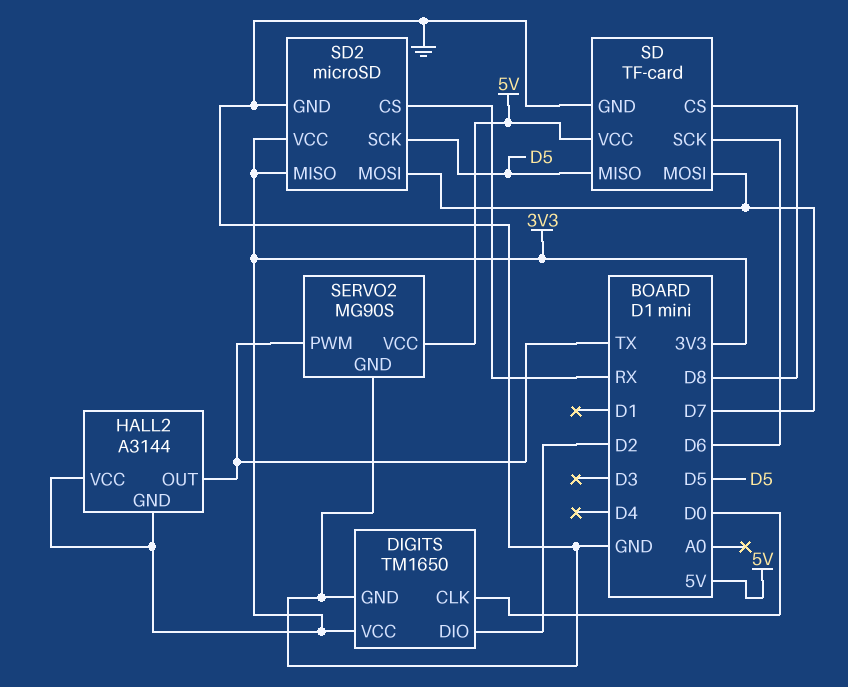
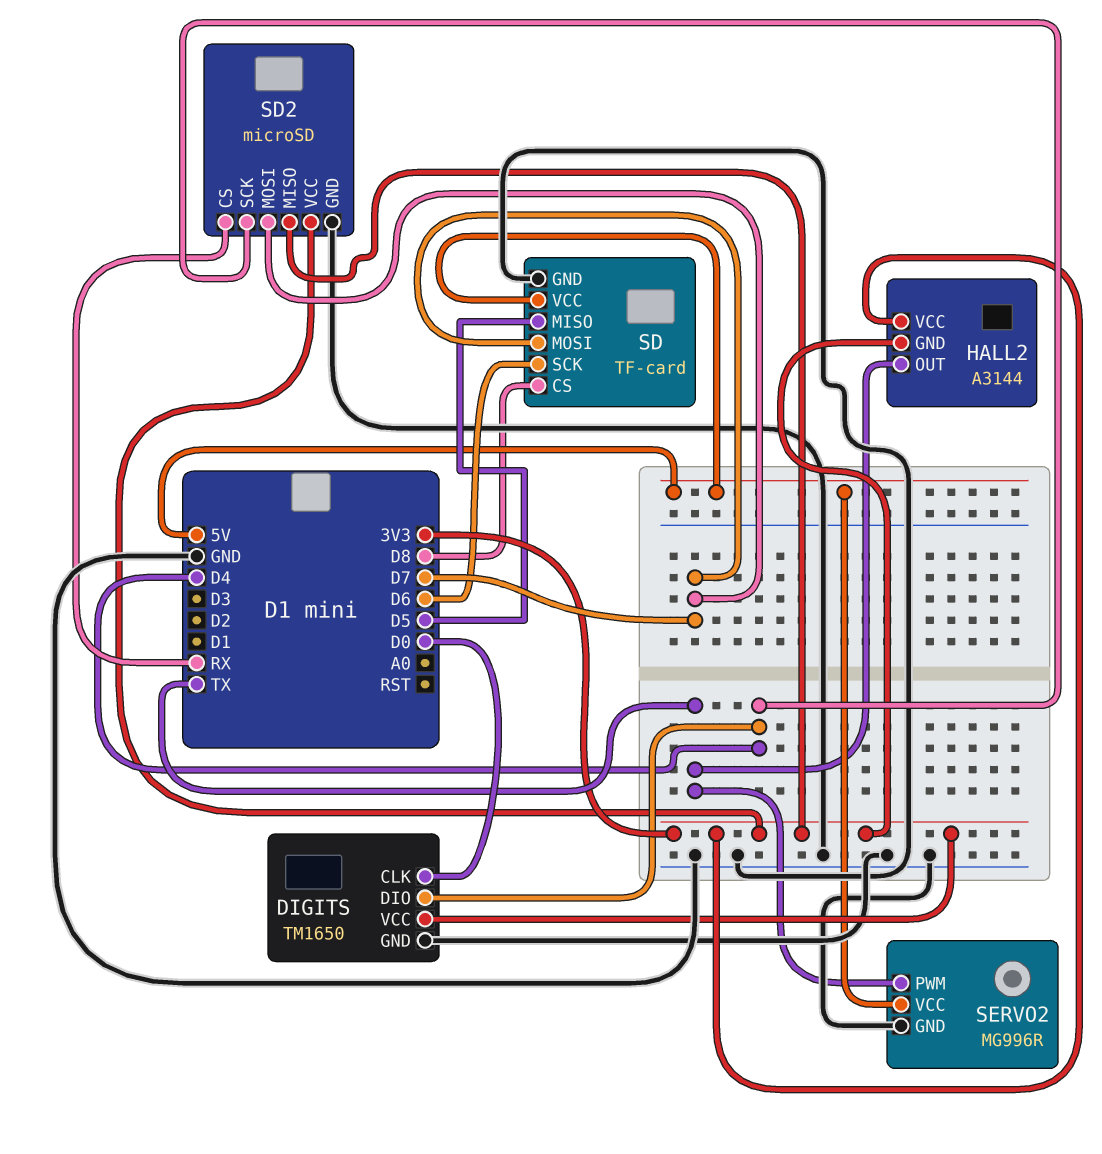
DIGITS pin DIO: D2 -> D4
SD2 pin SCK: D5 -> D4
SERVO2: MG90S -> MG996R

